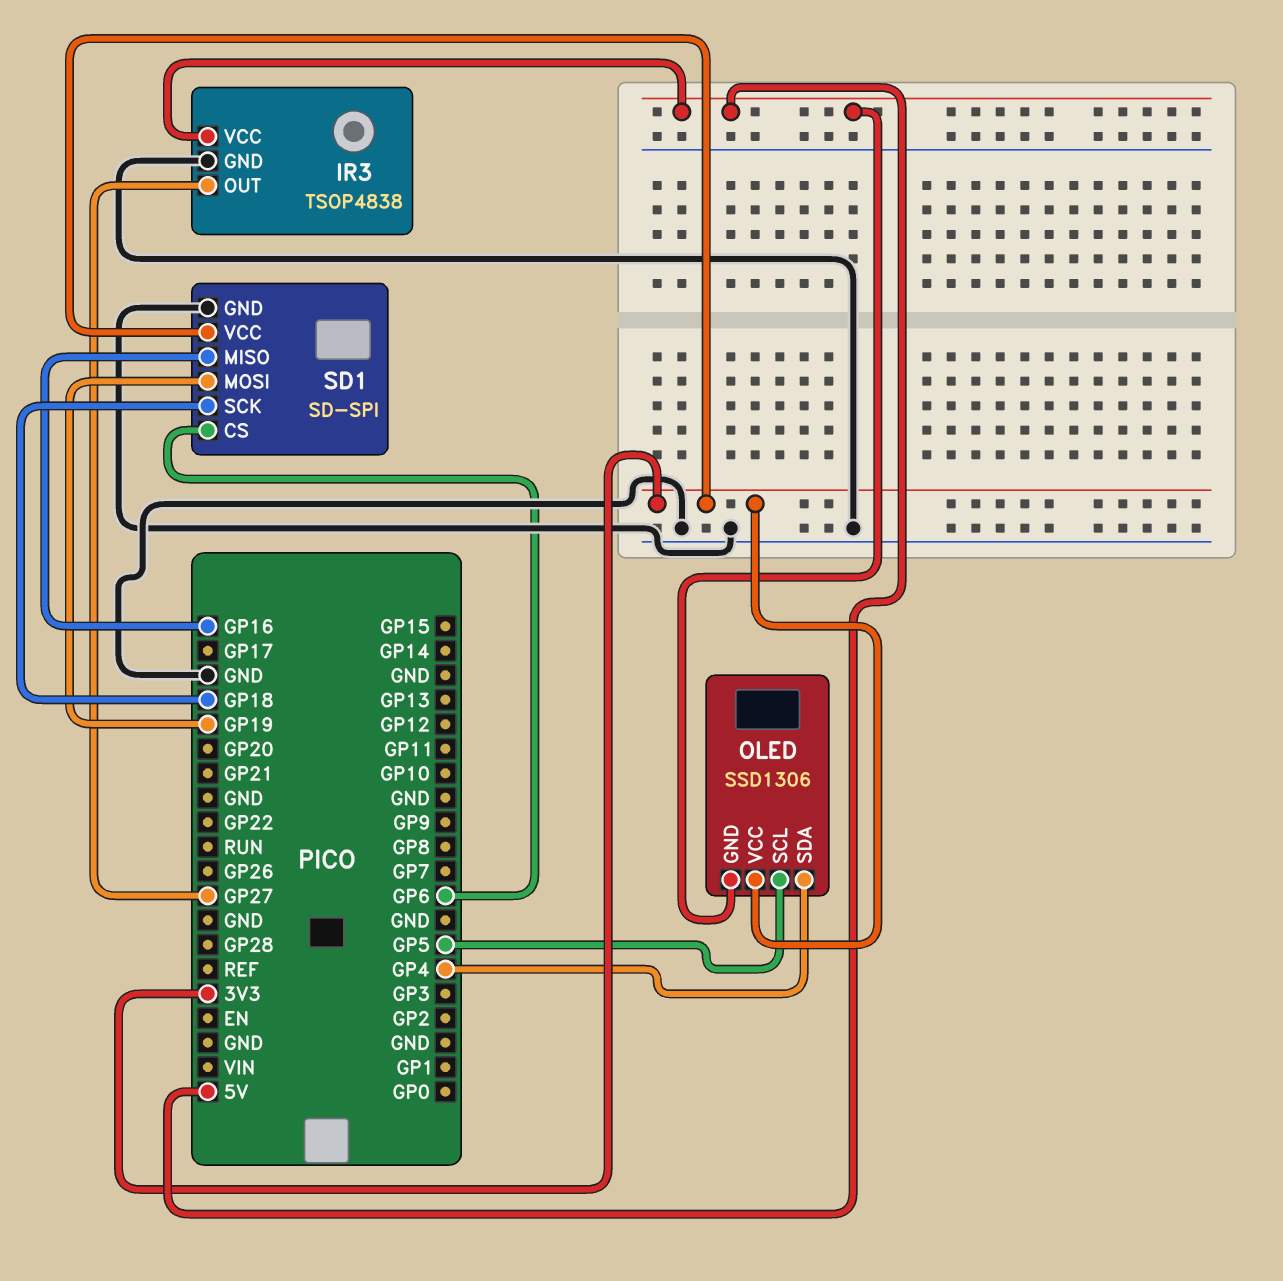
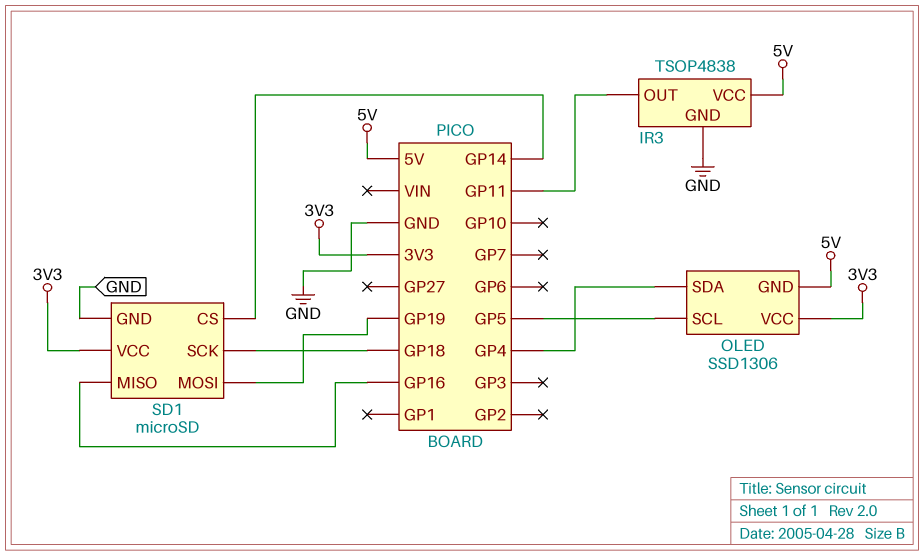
IR3 pin OUT: GP27 -> GP11
SD1: SD-SPI -> microSD
SD1 pin CS: GP6 -> GP14

